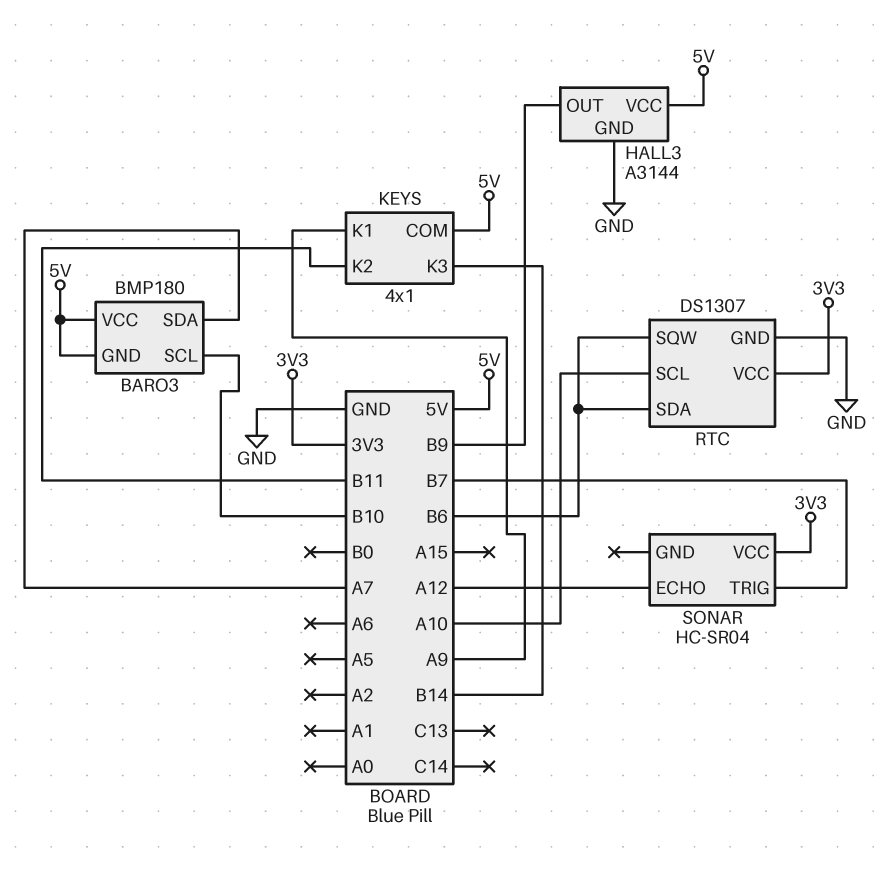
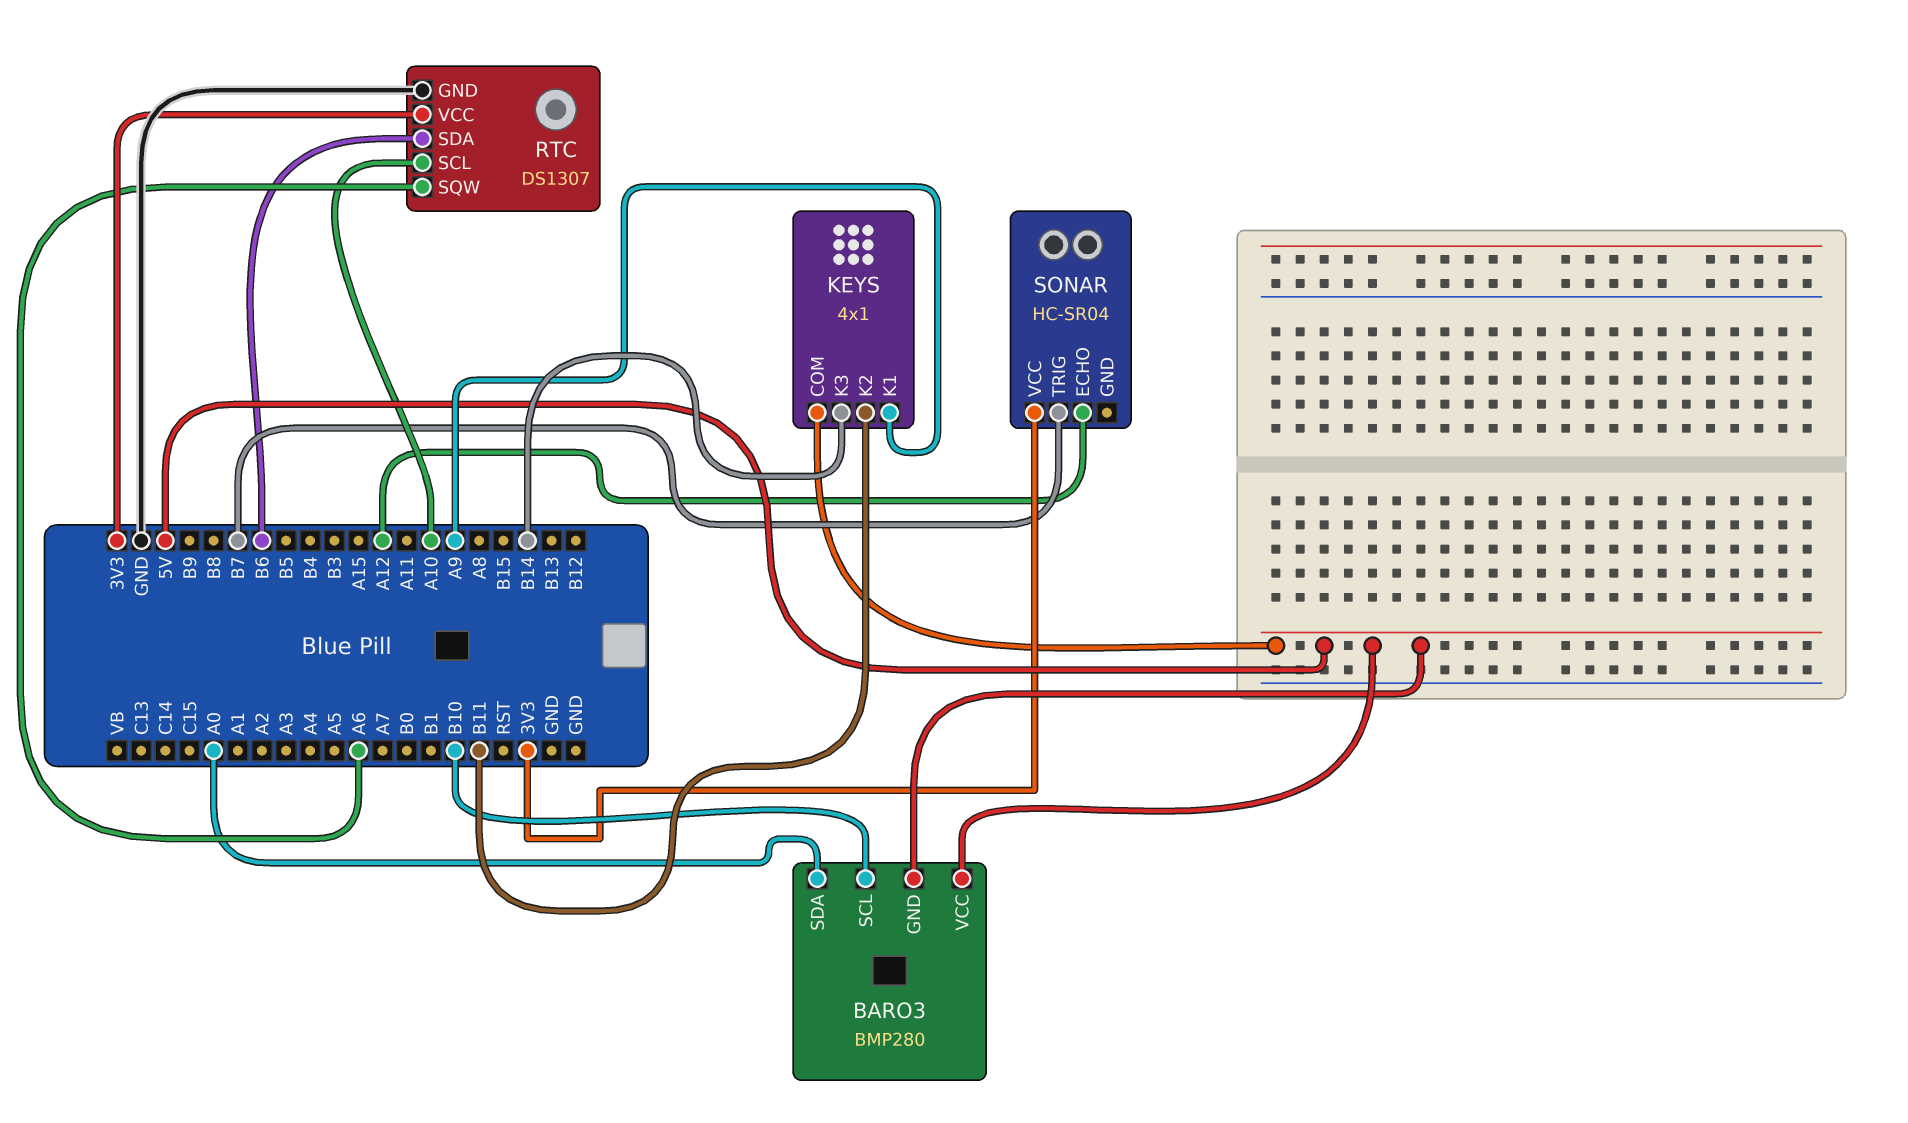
BARO3: BMP180 -> BMP280
BARO3 pin SDA: A7 -> A0
HALL3: A3144 -> none
HALL3 pin GND: GND -> none
HALL3 pin OUT: B9 -> none
HALL3 pin VCC: 5V -> none
RTC pin SQW: B6 -> A6

